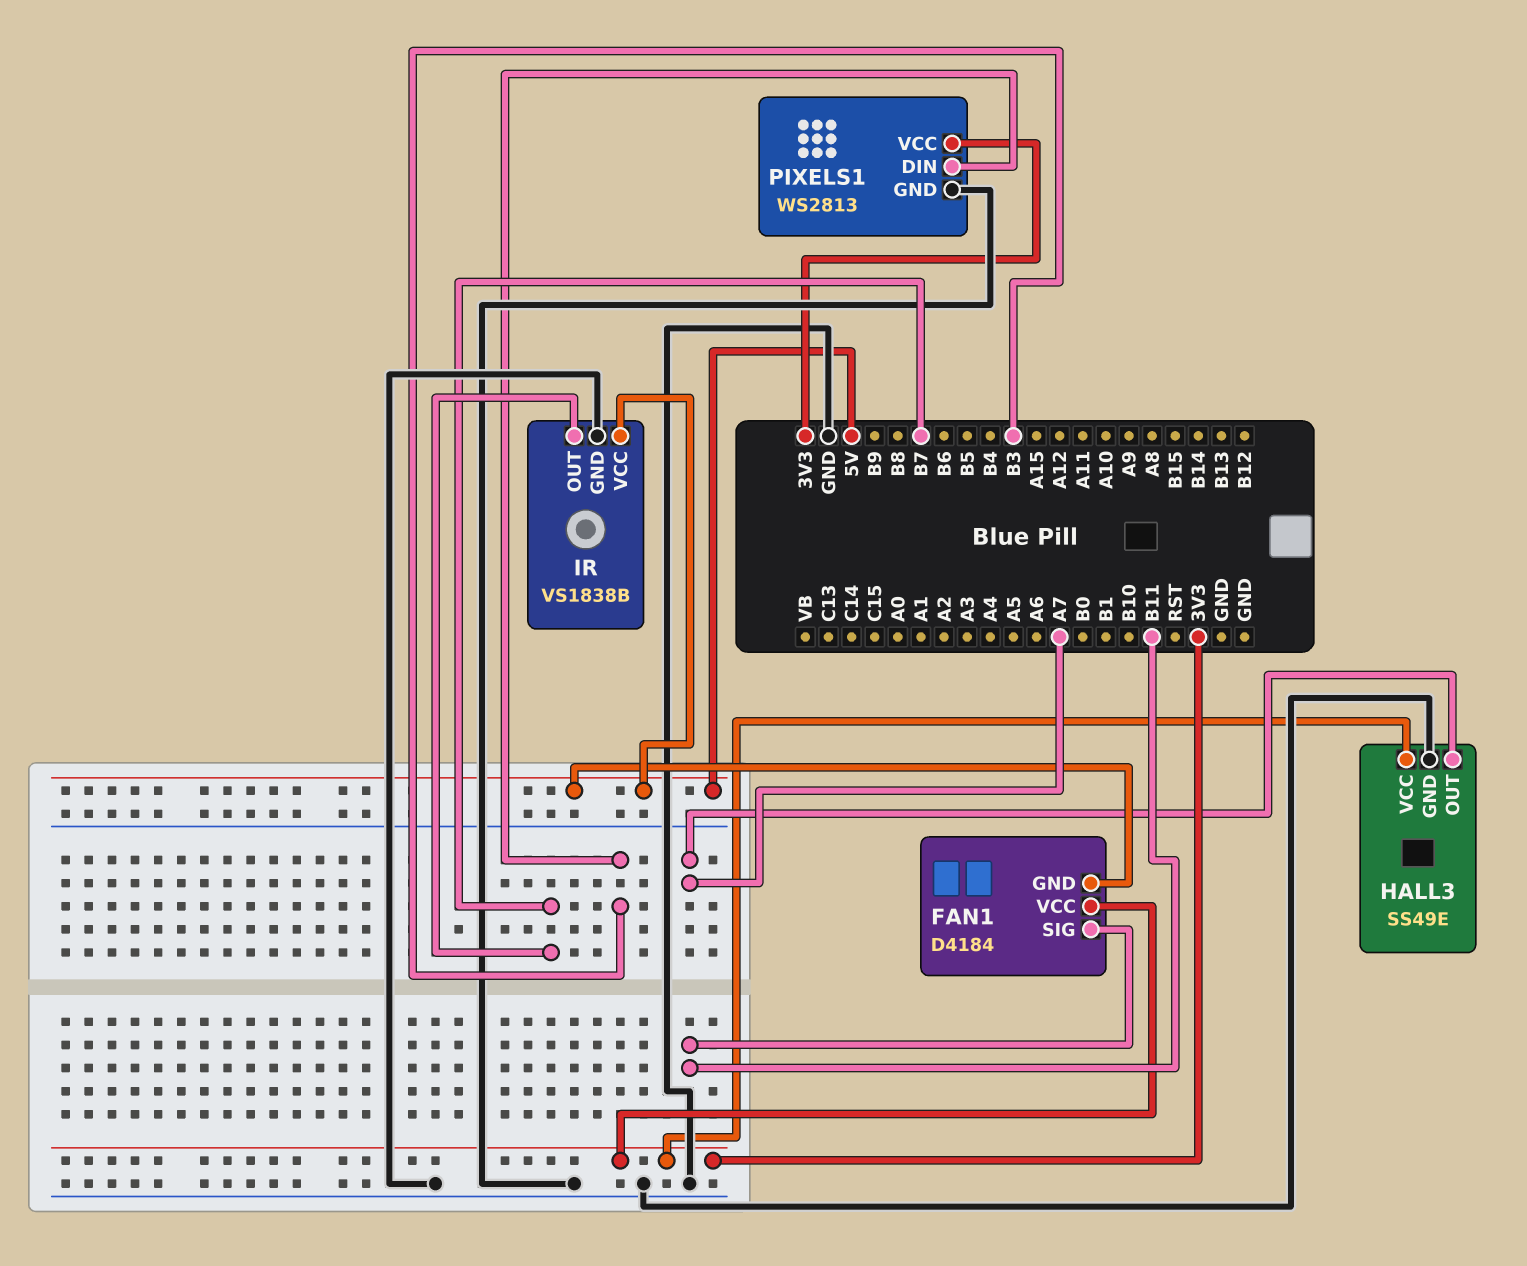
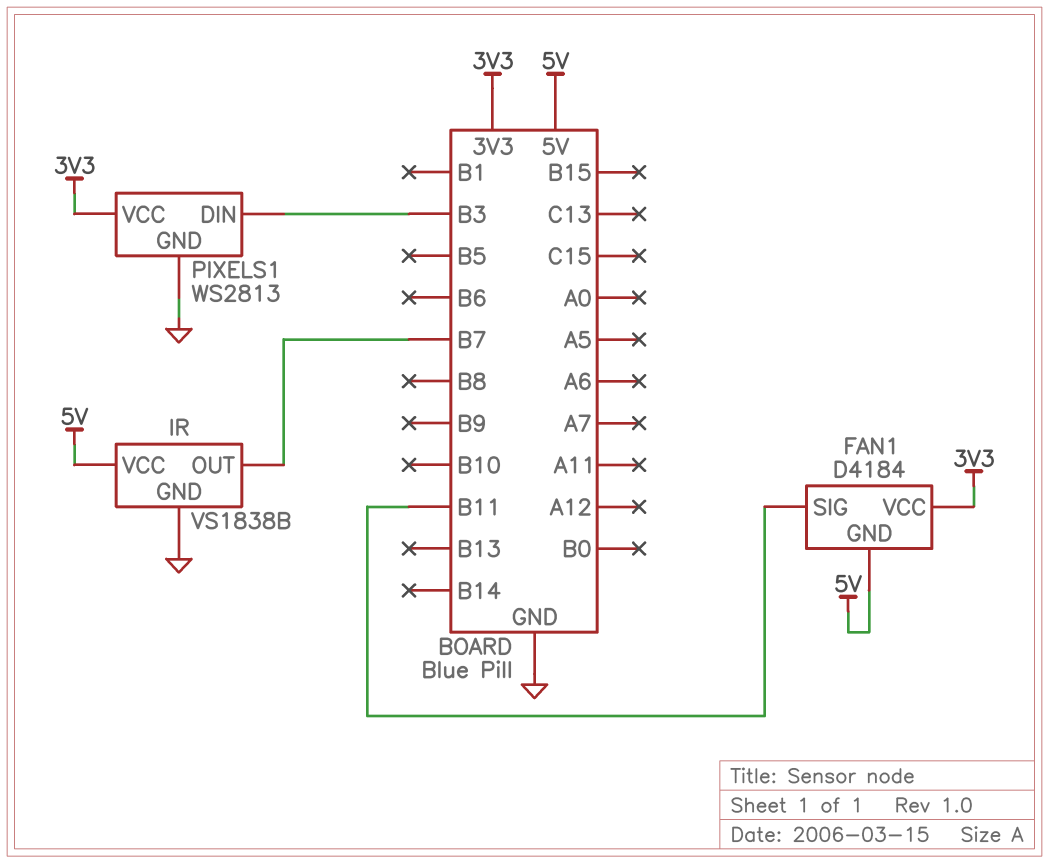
HALL3: SS49E -> none
HALL3 pin GND: GND -> none
HALL3 pin OUT: A7 -> none
HALL3 pin VCC: 3V3 -> none

